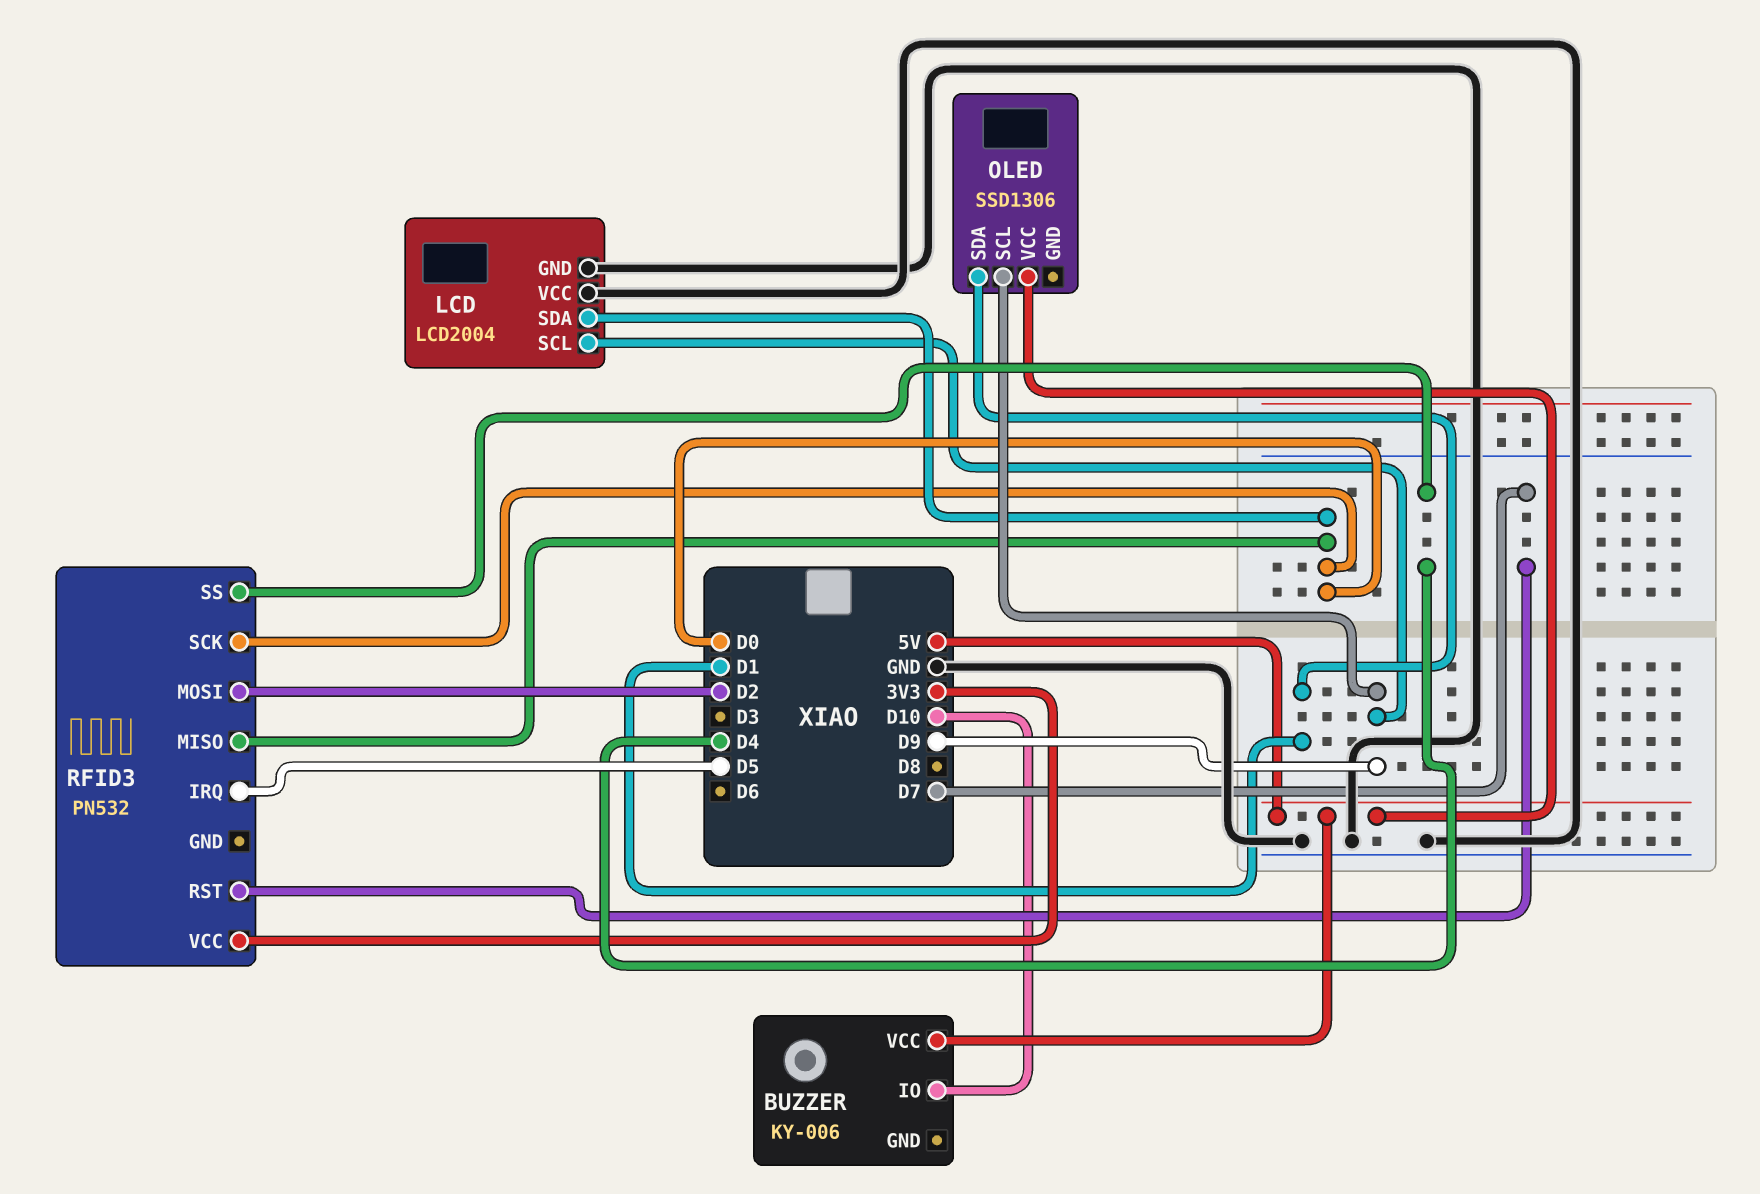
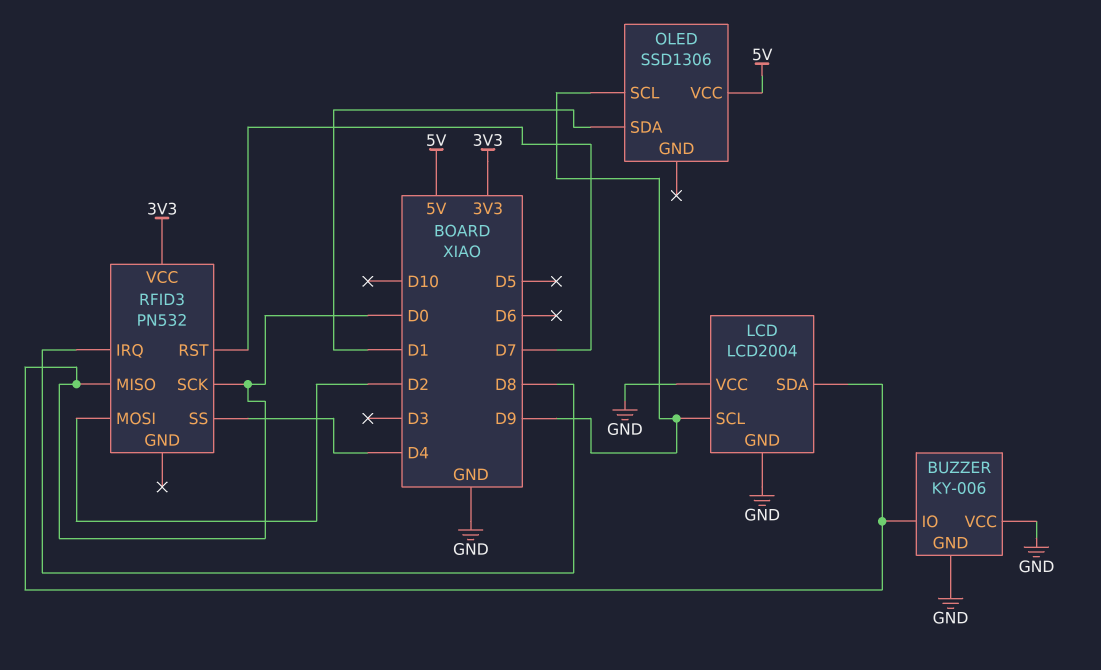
BUZZER pin GND: none -> GND
BUZZER pin IO: D10 -> D0
BUZZER pin VCC: 5V -> GND
RFID3 pin IRQ: D5 -> D8

